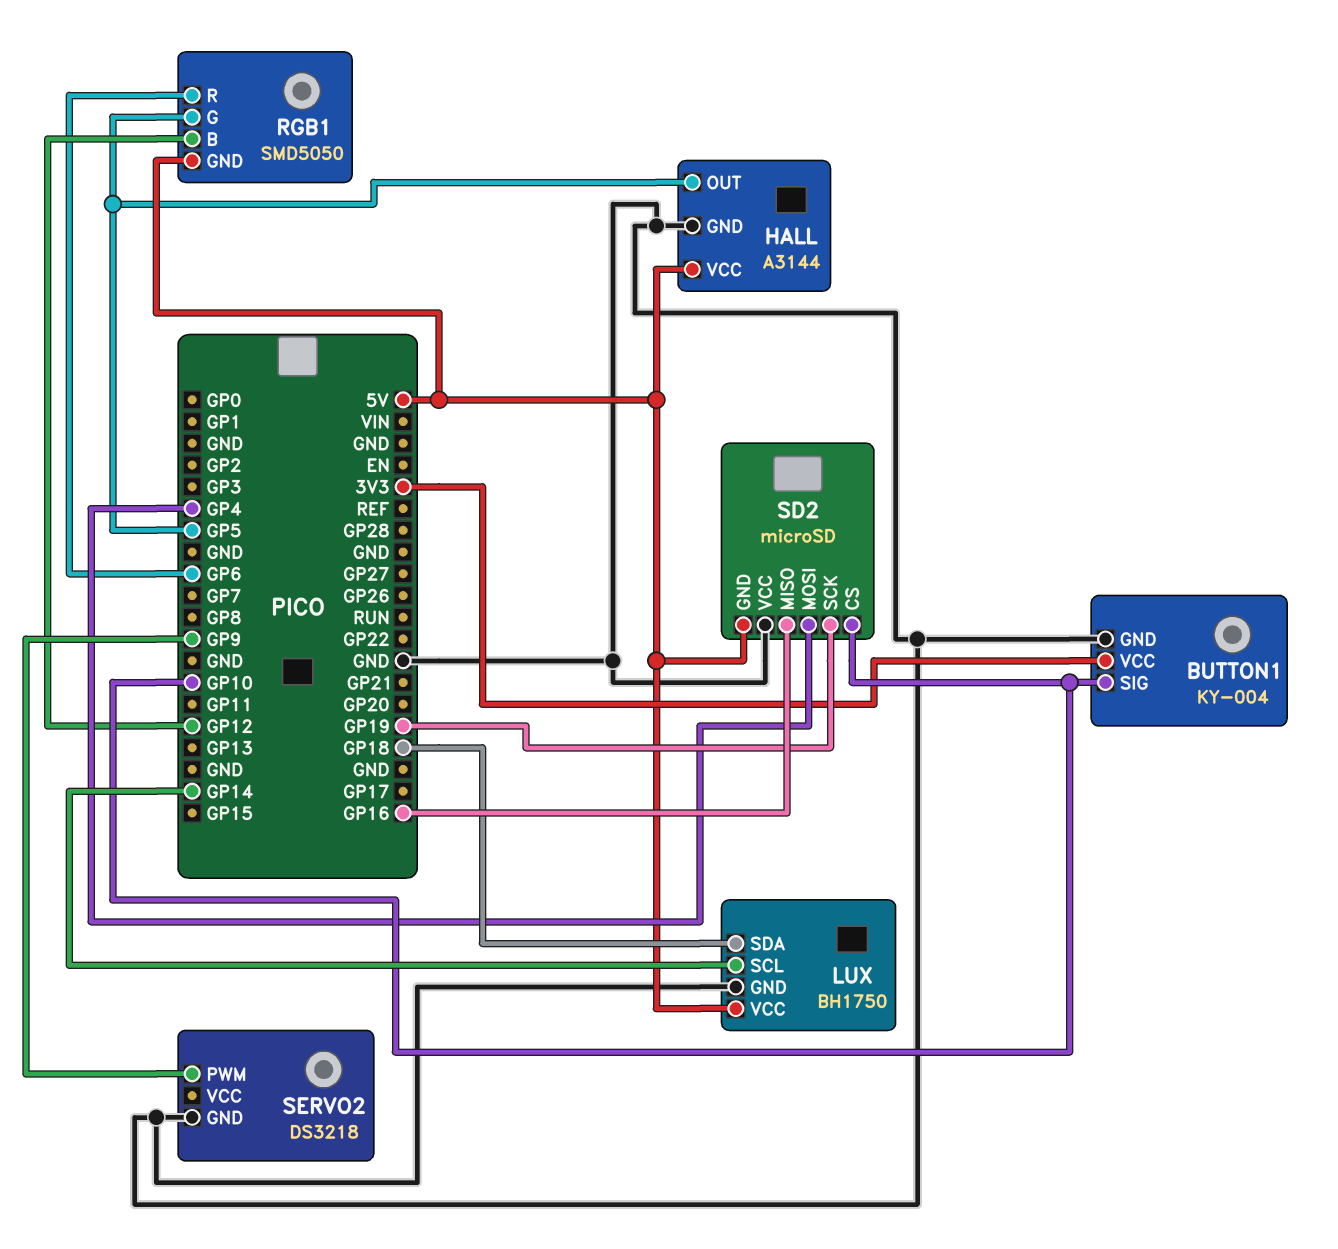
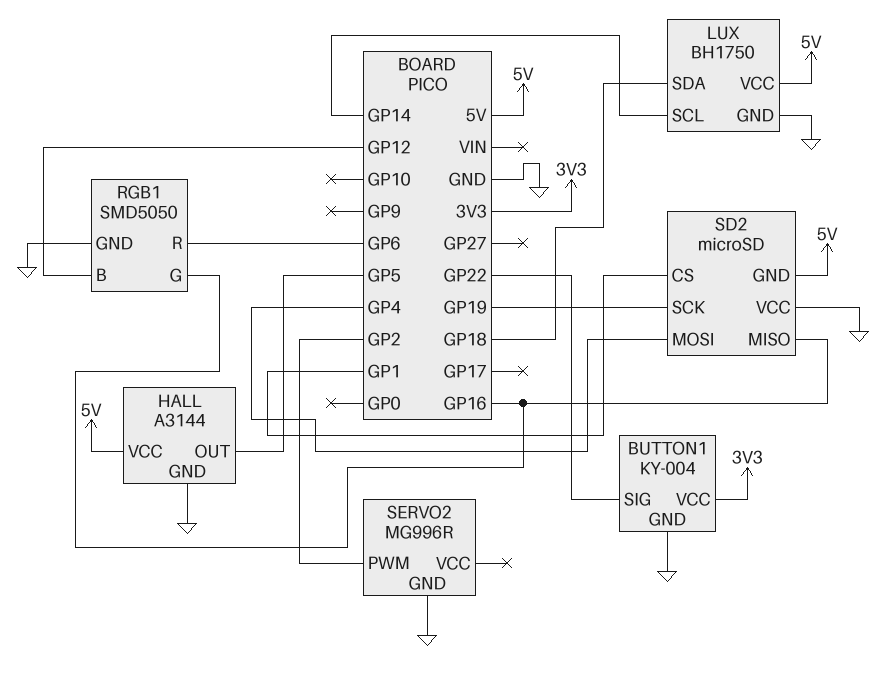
BUTTON1 pin SIG: GP10 -> GP22
RGB1 pin G: GP5 -> GP16
RGB1 pin GND: 5V -> GND
SD2 pin CS: GP10 -> GP1
SERVO2: DS3218 -> MG996R
SERVO2 pin PWM: GP9 -> GP2

